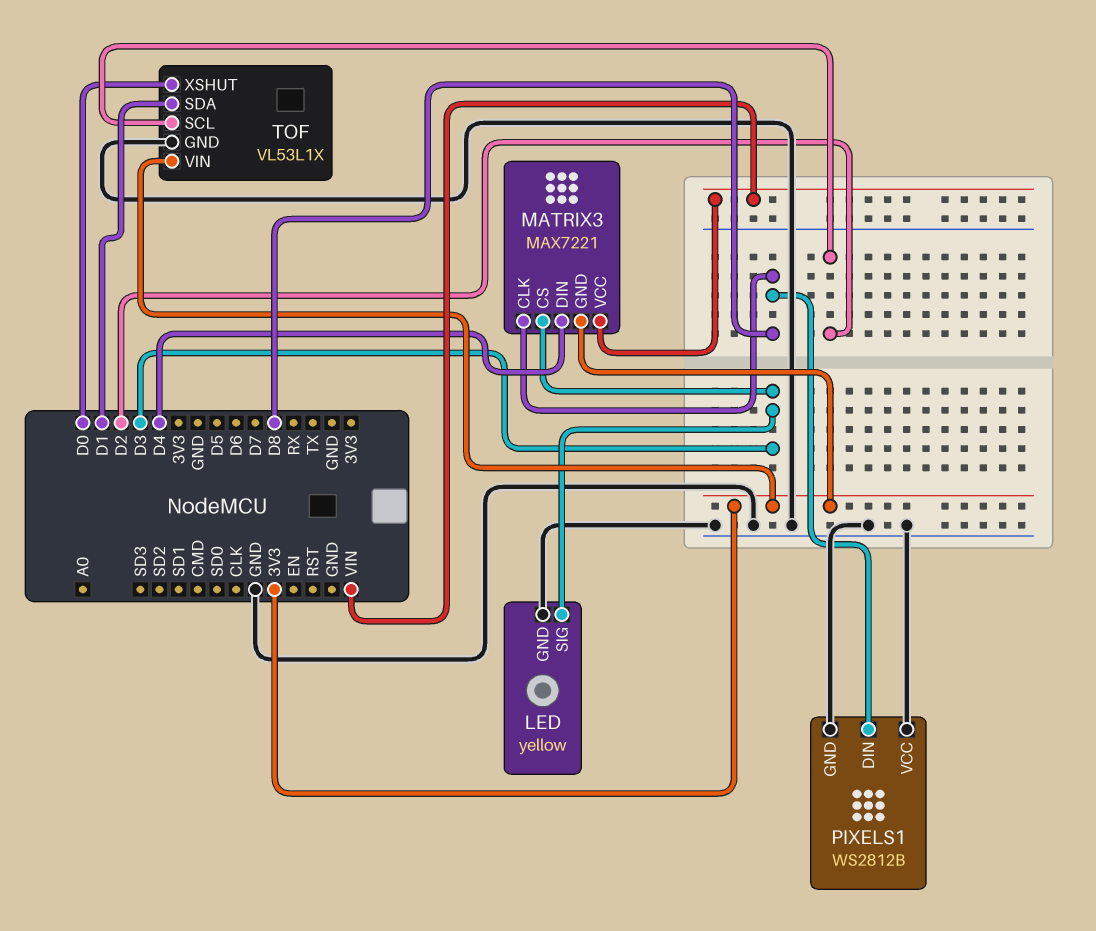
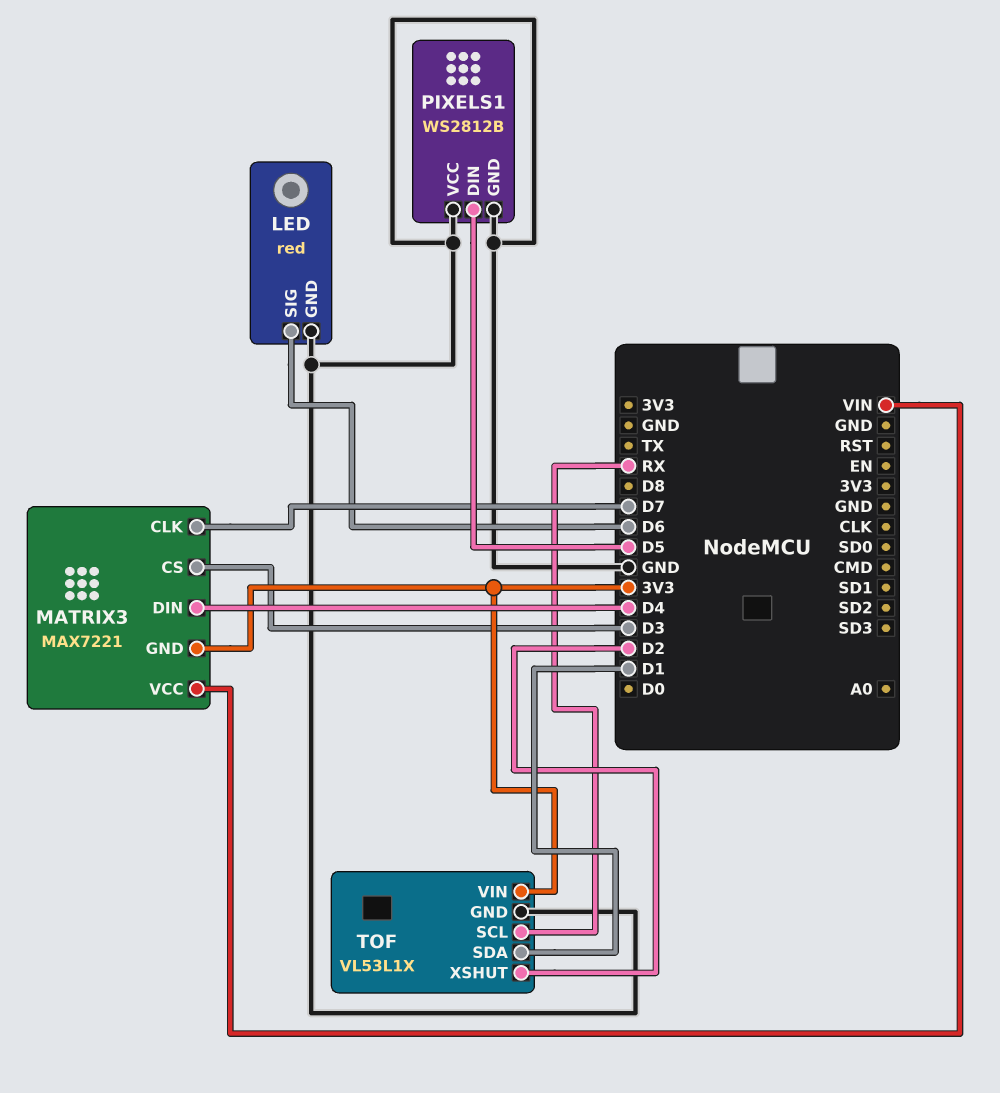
LED: yellow -> red
LED pin SIG: D3 -> D6
MATRIX3 pin CLK: D8 -> D7
PIXELS1 pin DIN: D8 -> D5
TOF pin SCL: D2 -> RX
TOF pin XSHUT: D0 -> D2

